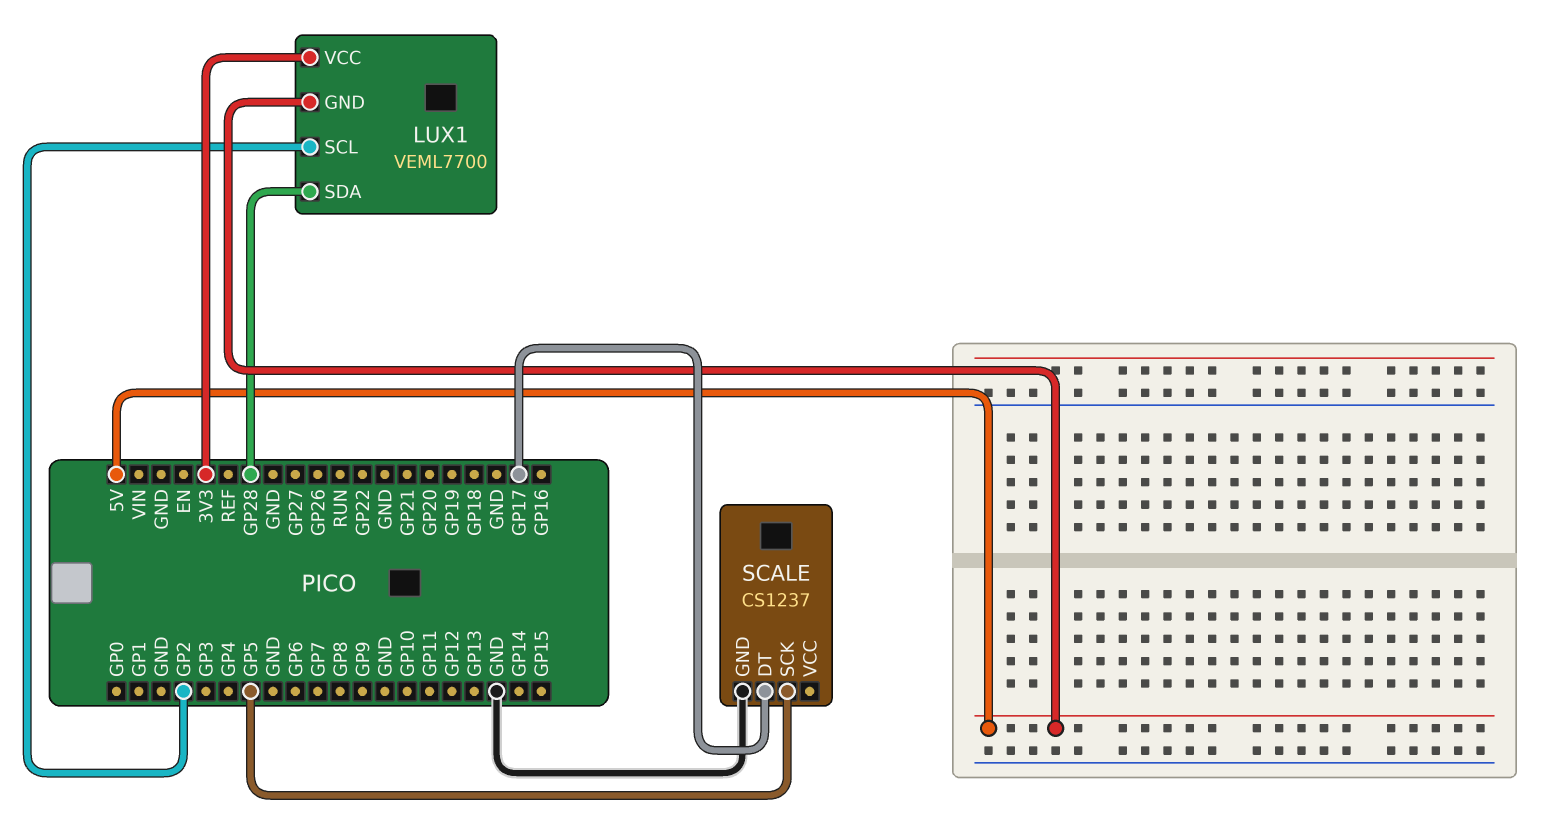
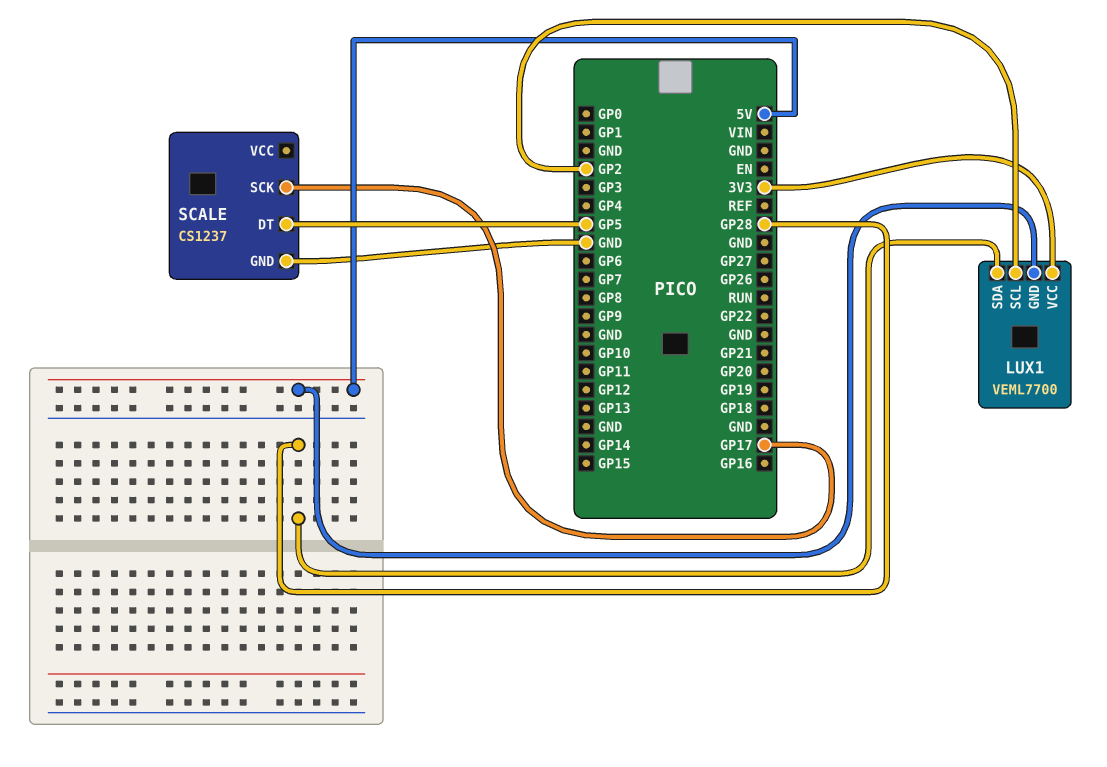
SCALE pin DT: GP17 -> GP5
SCALE pin SCK: GP5 -> GP17

